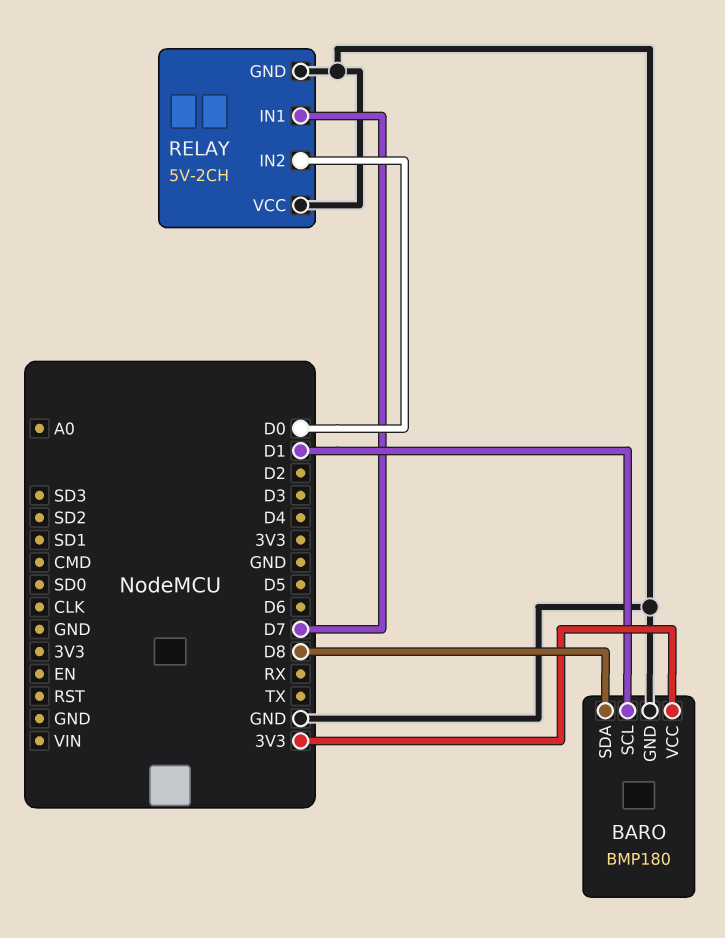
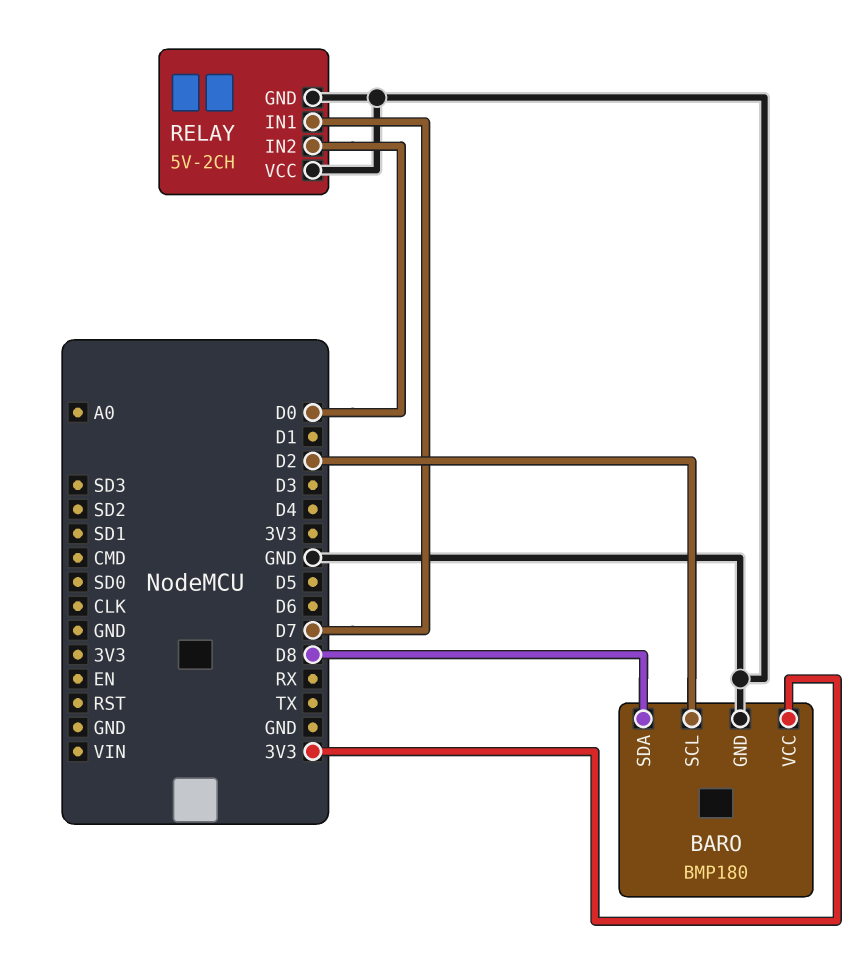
BARO pin SCL: D1 -> D2

